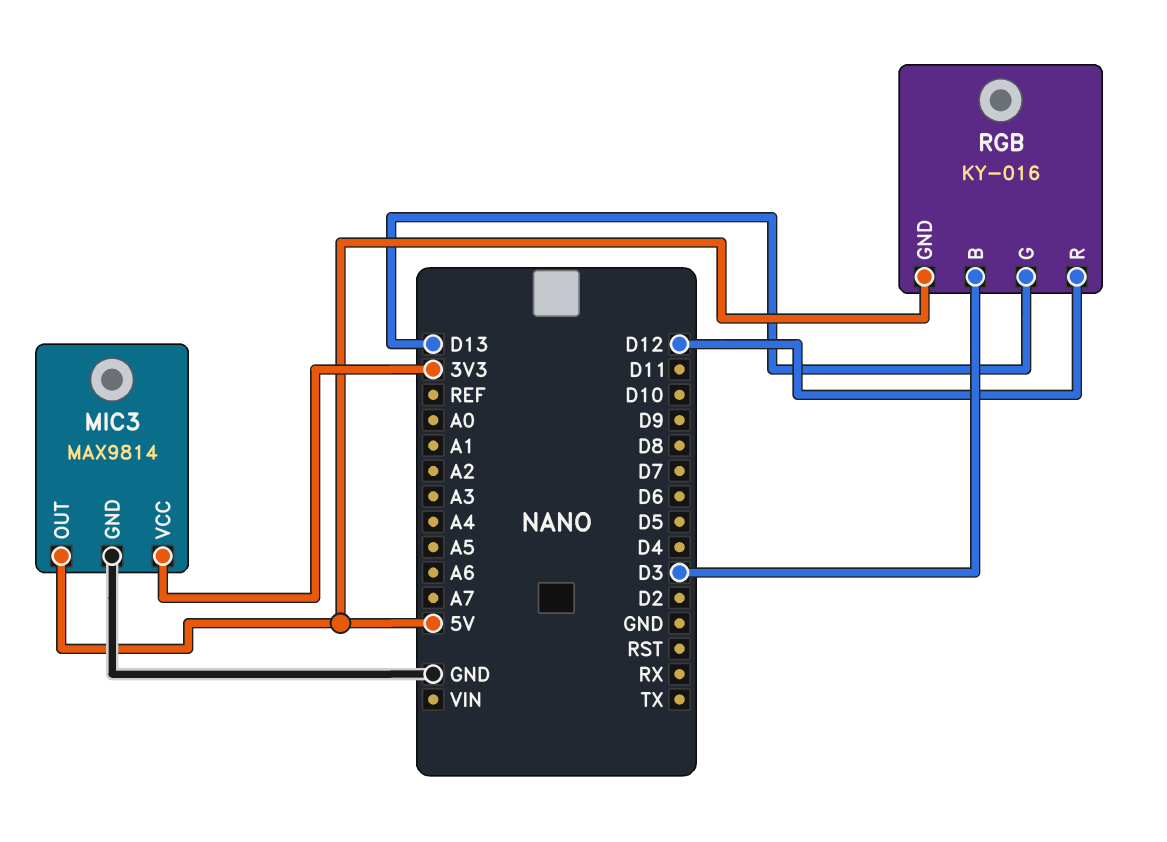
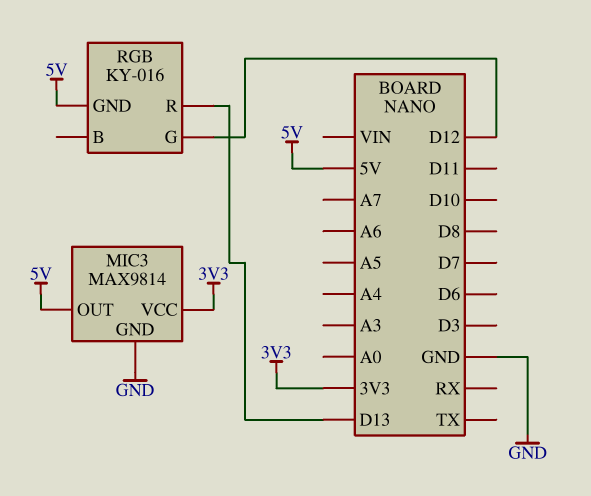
RGB pin B: D3 -> none
RGB pin G: D13 -> D12
RGB pin R: D12 -> D13

